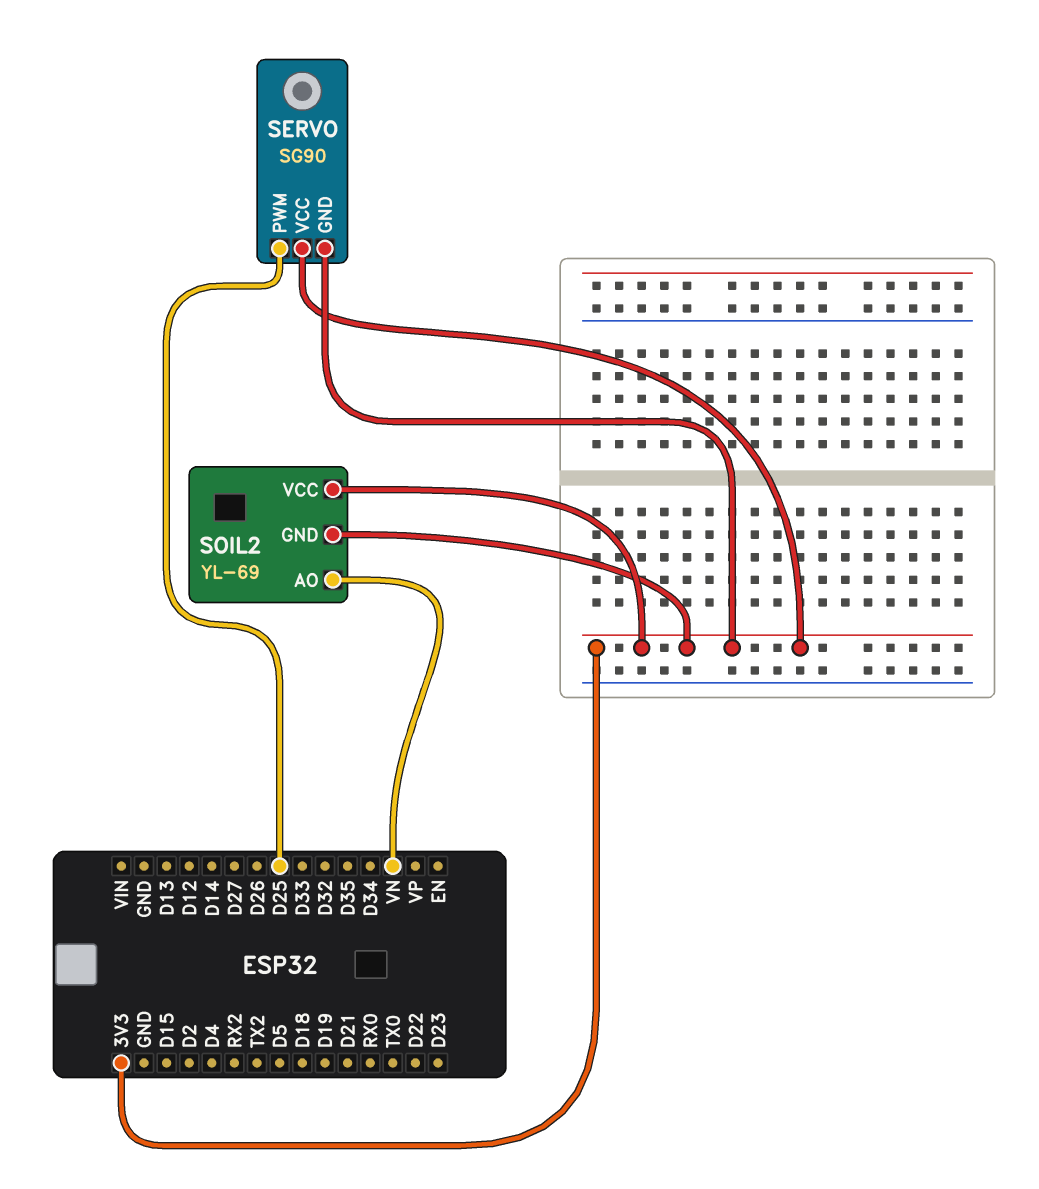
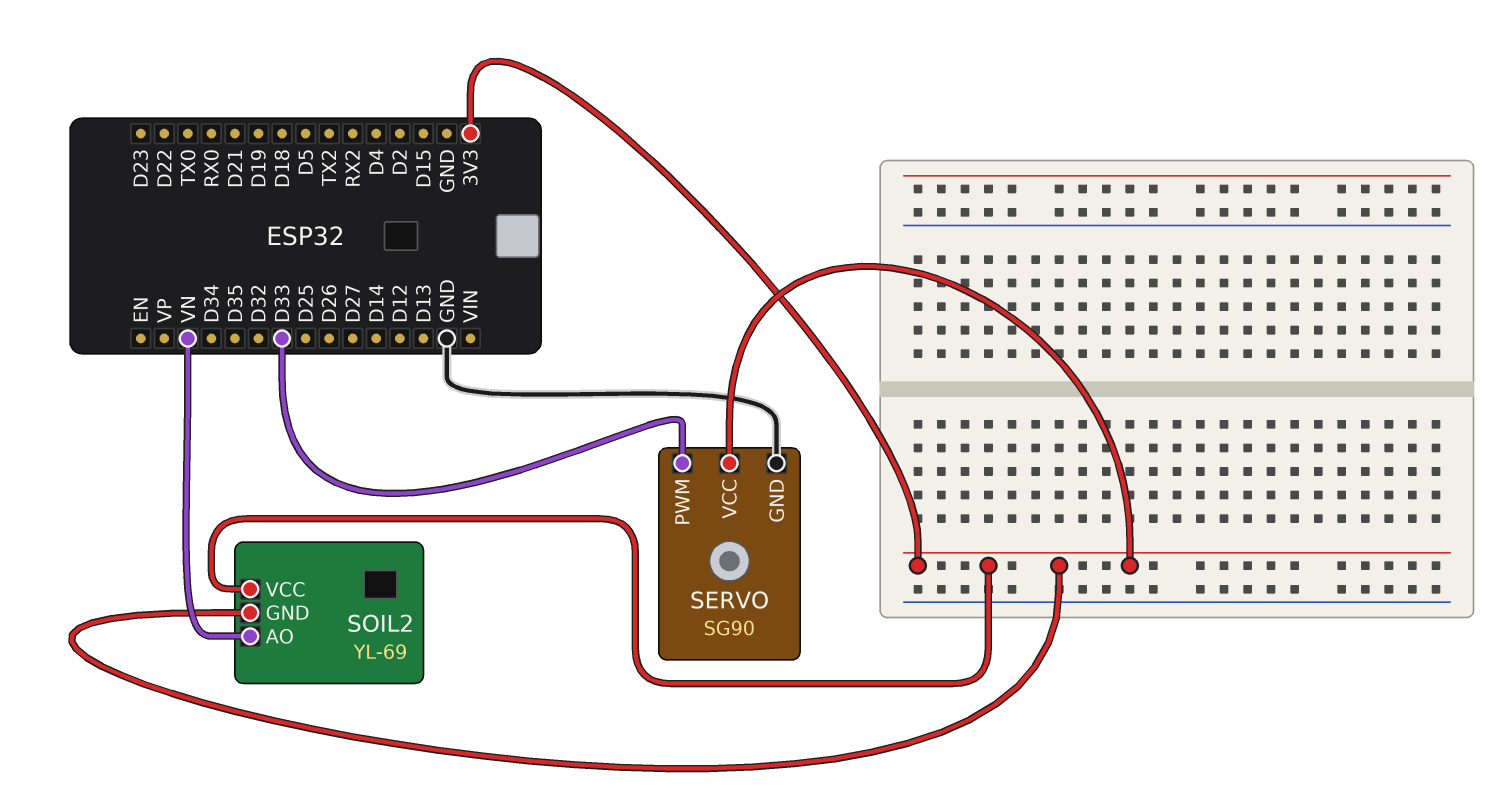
SERVO pin GND: 3V3 -> GND
SERVO pin PWM: D25 -> D33

